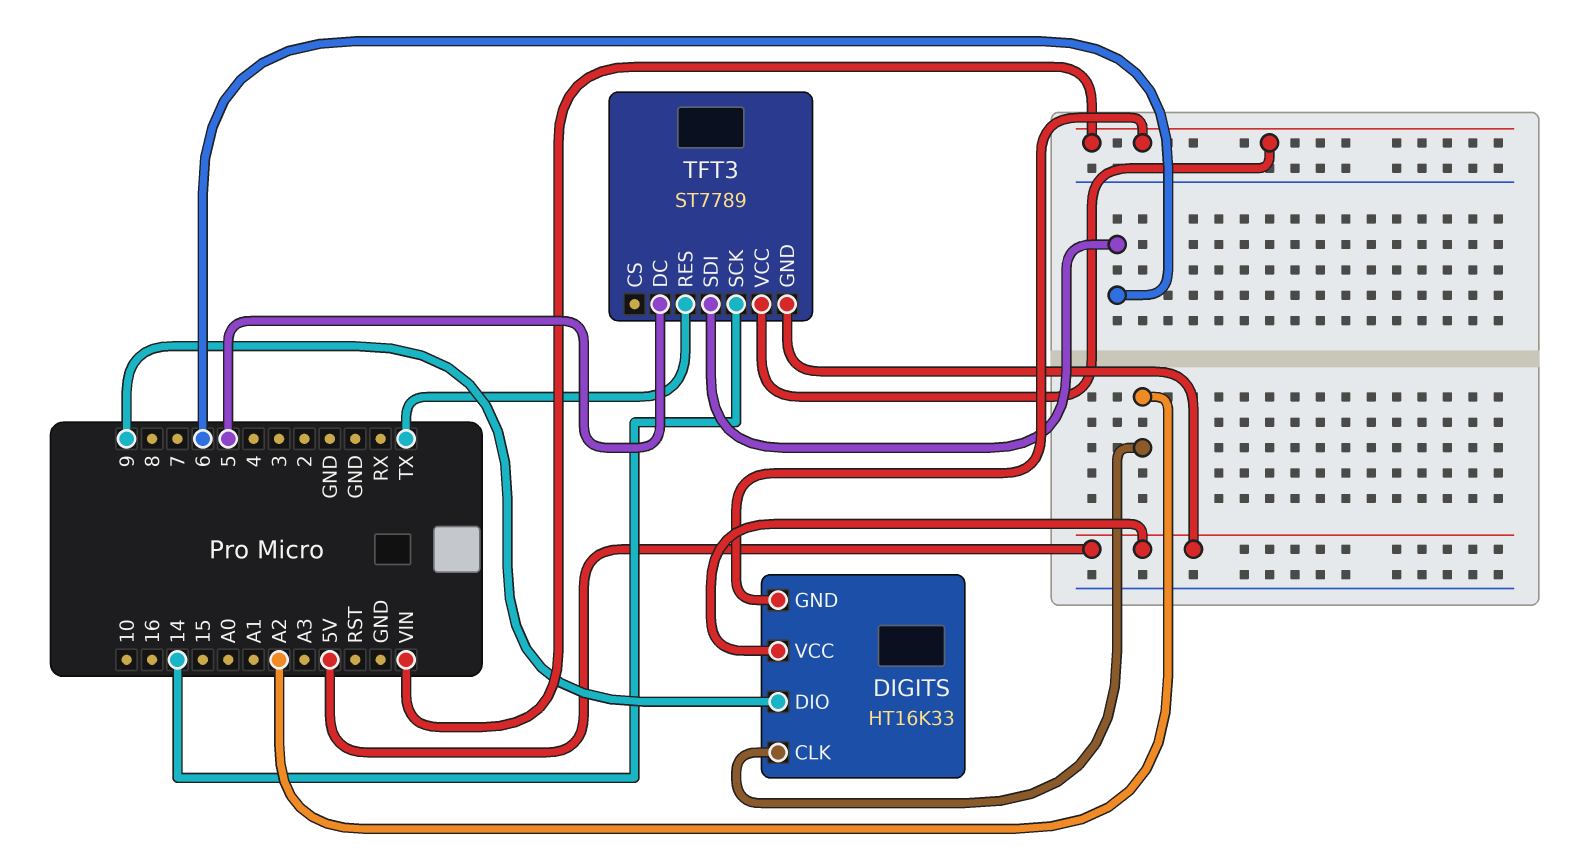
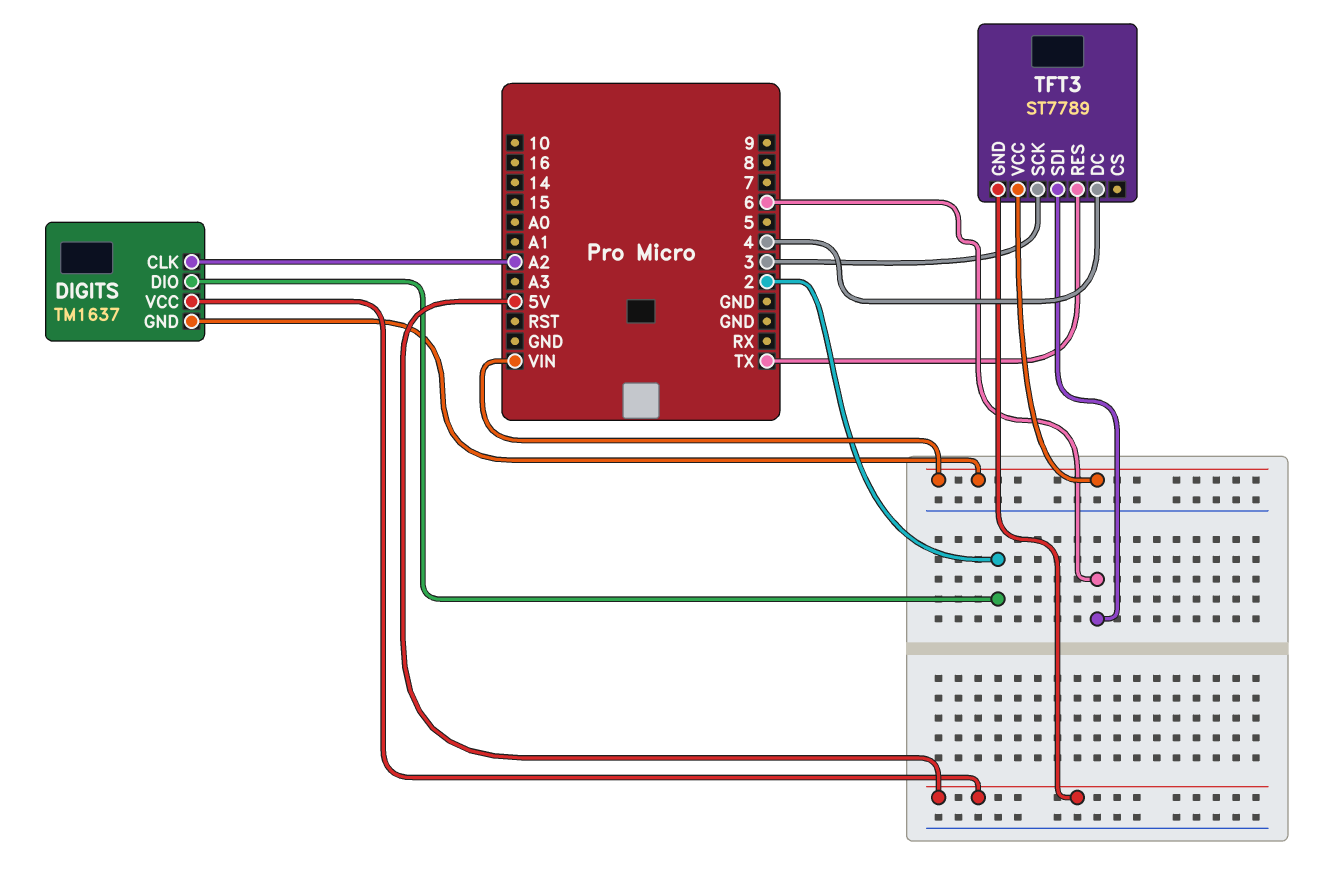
DIGITS: HT16K33 -> TM1637
DIGITS pin DIO: 9 -> 2
TFT3 pin DC: 5 -> 4
TFT3 pin SCK: 14 -> 3

